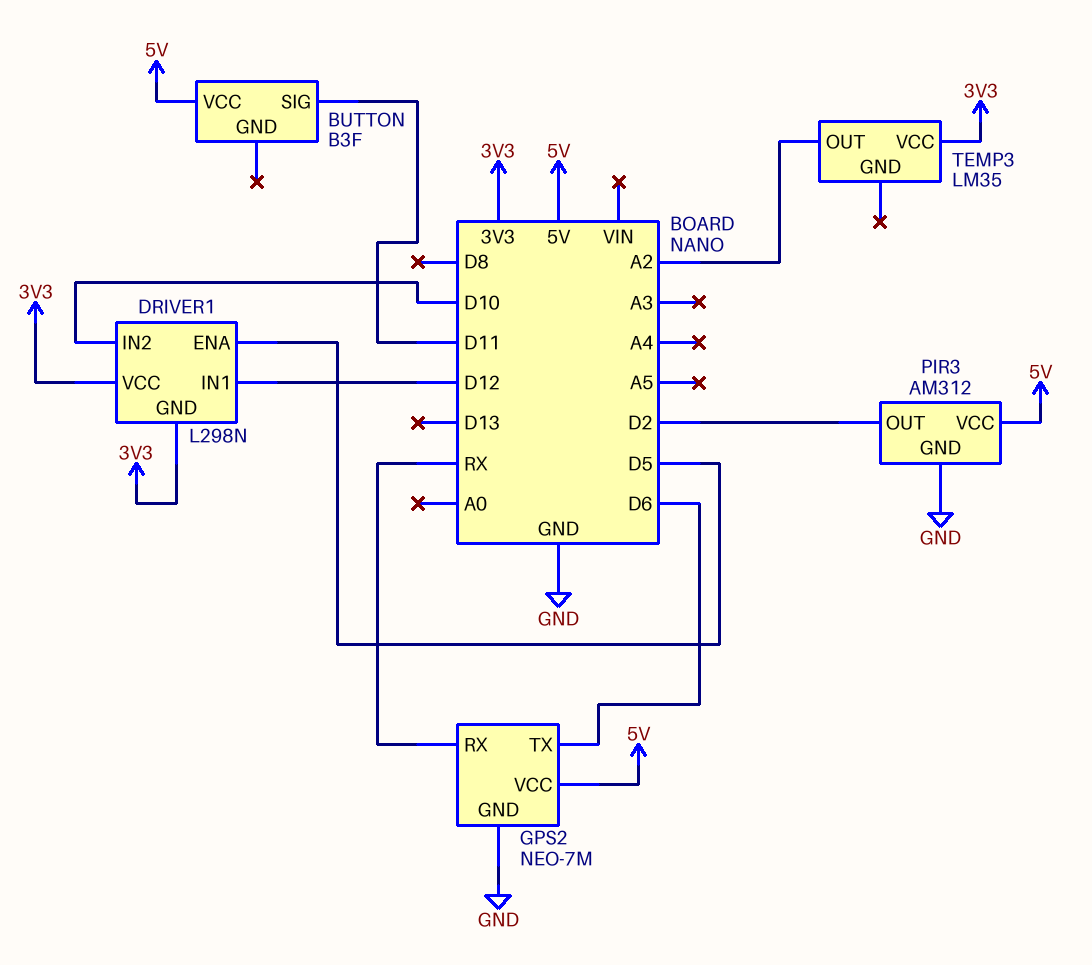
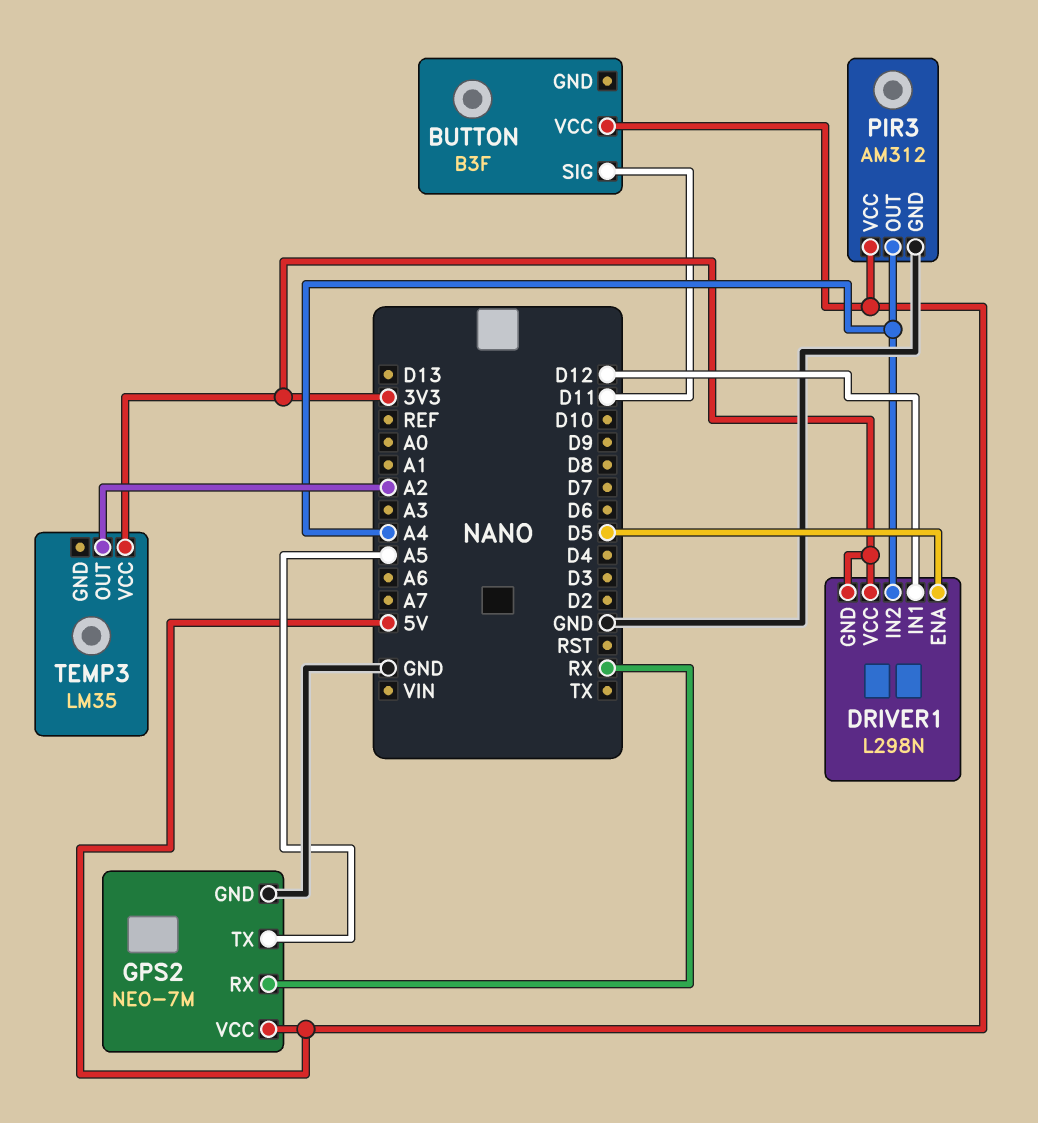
DRIVER1 pin IN2: D10 -> A4
GPS2 pin TX: D6 -> A5
PIR3 pin OUT: D2 -> A4

